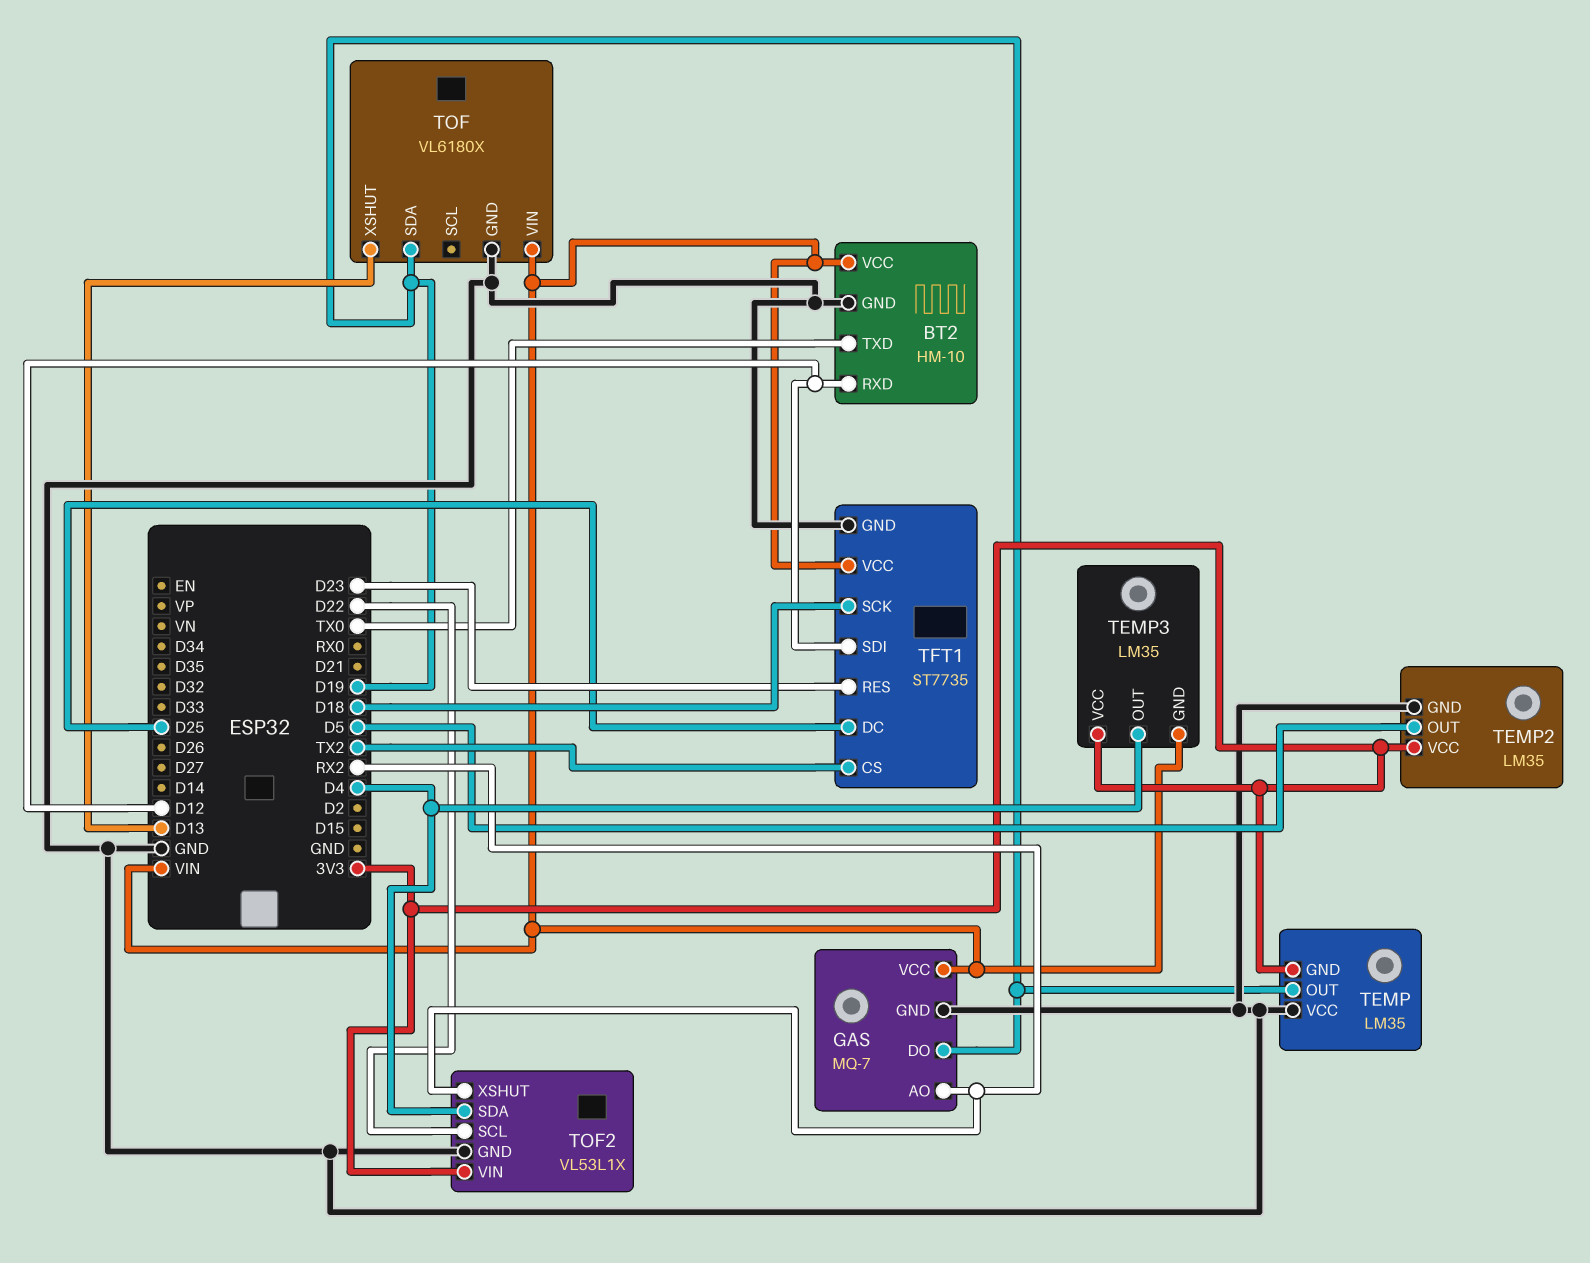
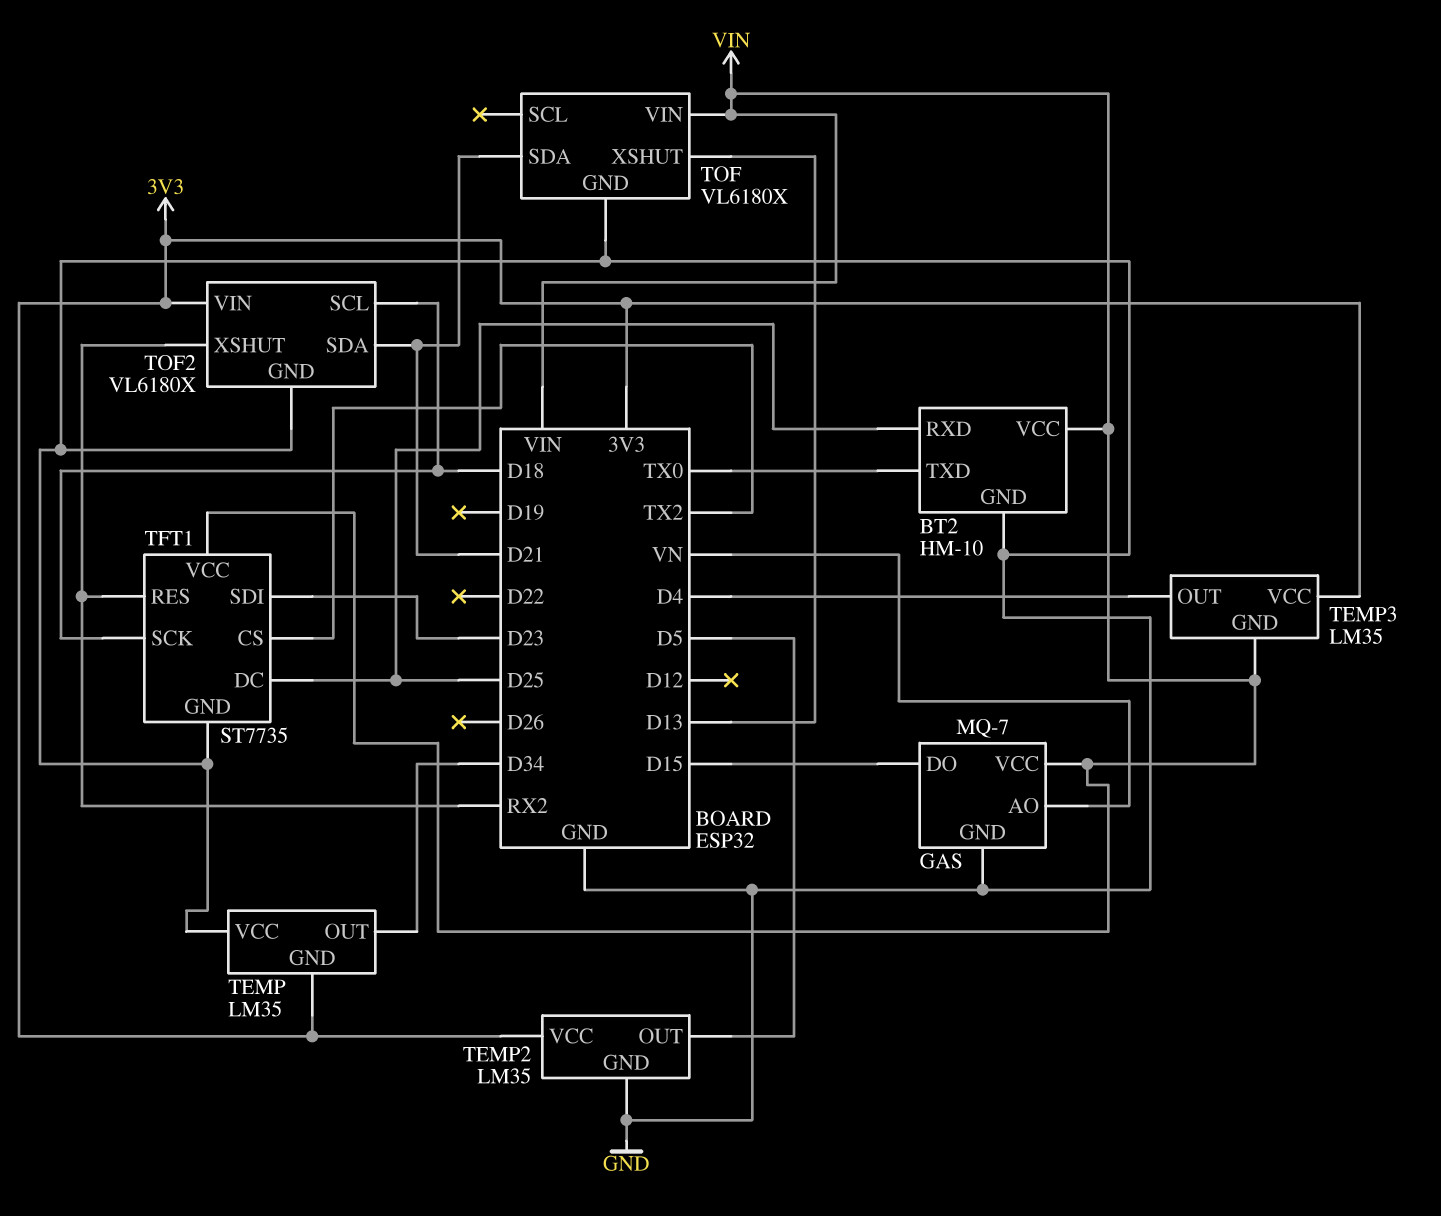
BT2 pin RXD: D12 -> D25
GAS pin AO: RX2 -> VN
GAS pin DO: D19 -> D15
TEMP pin OUT: D19 -> D34
TFT1 pin RES: D23 -> RX2
TFT1 pin SDI: D12 -> D23
TOF pin SDA: D19 -> D21
TOF2: VL53L1X -> VL6180X
TOF2 pin SCL: D22 -> D18
TOF2 pin SDA: D4 -> D21

